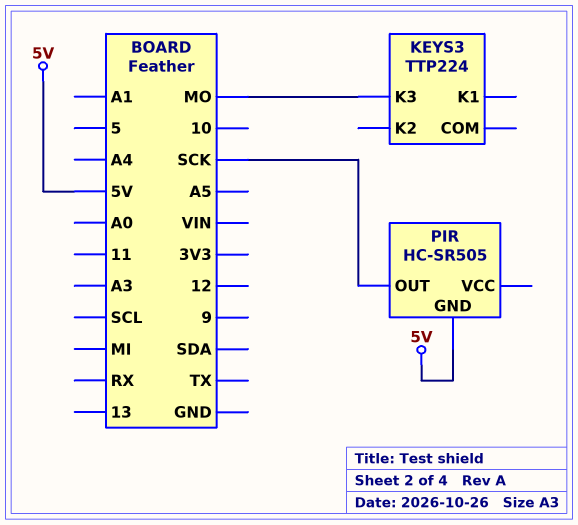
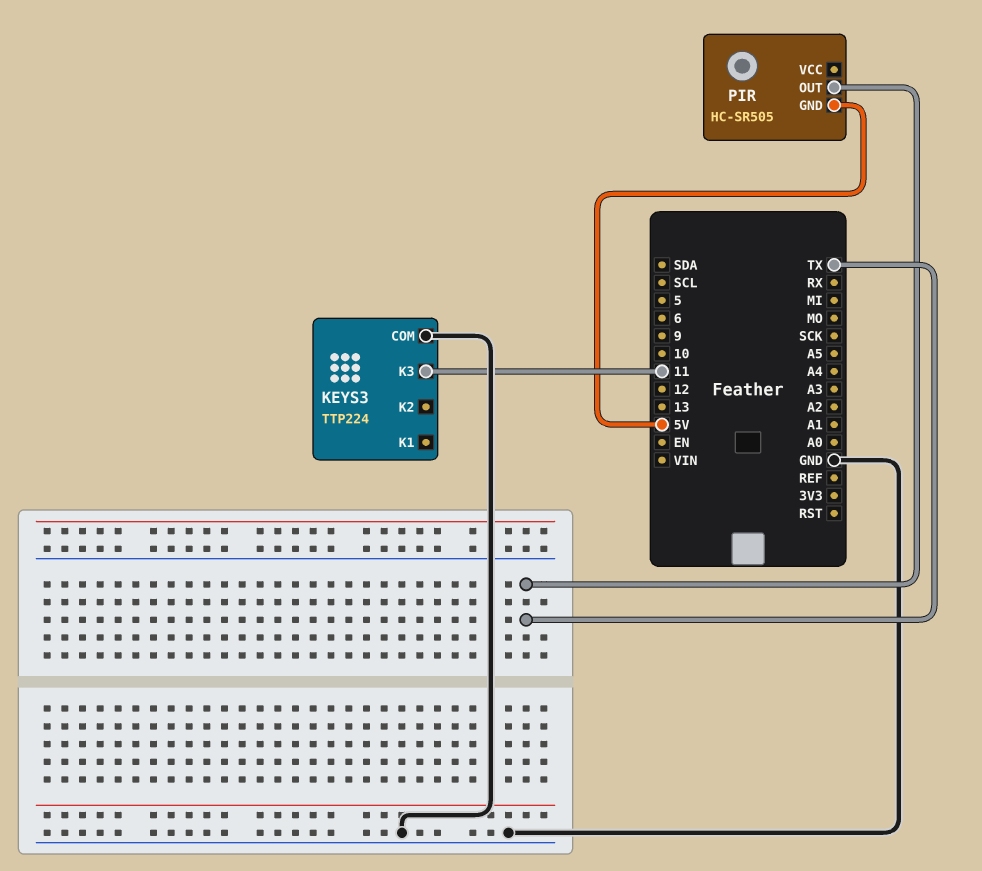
KEYS3 pin COM: none -> GND
KEYS3 pin K3: MO -> 11
PIR pin OUT: SCK -> TX

